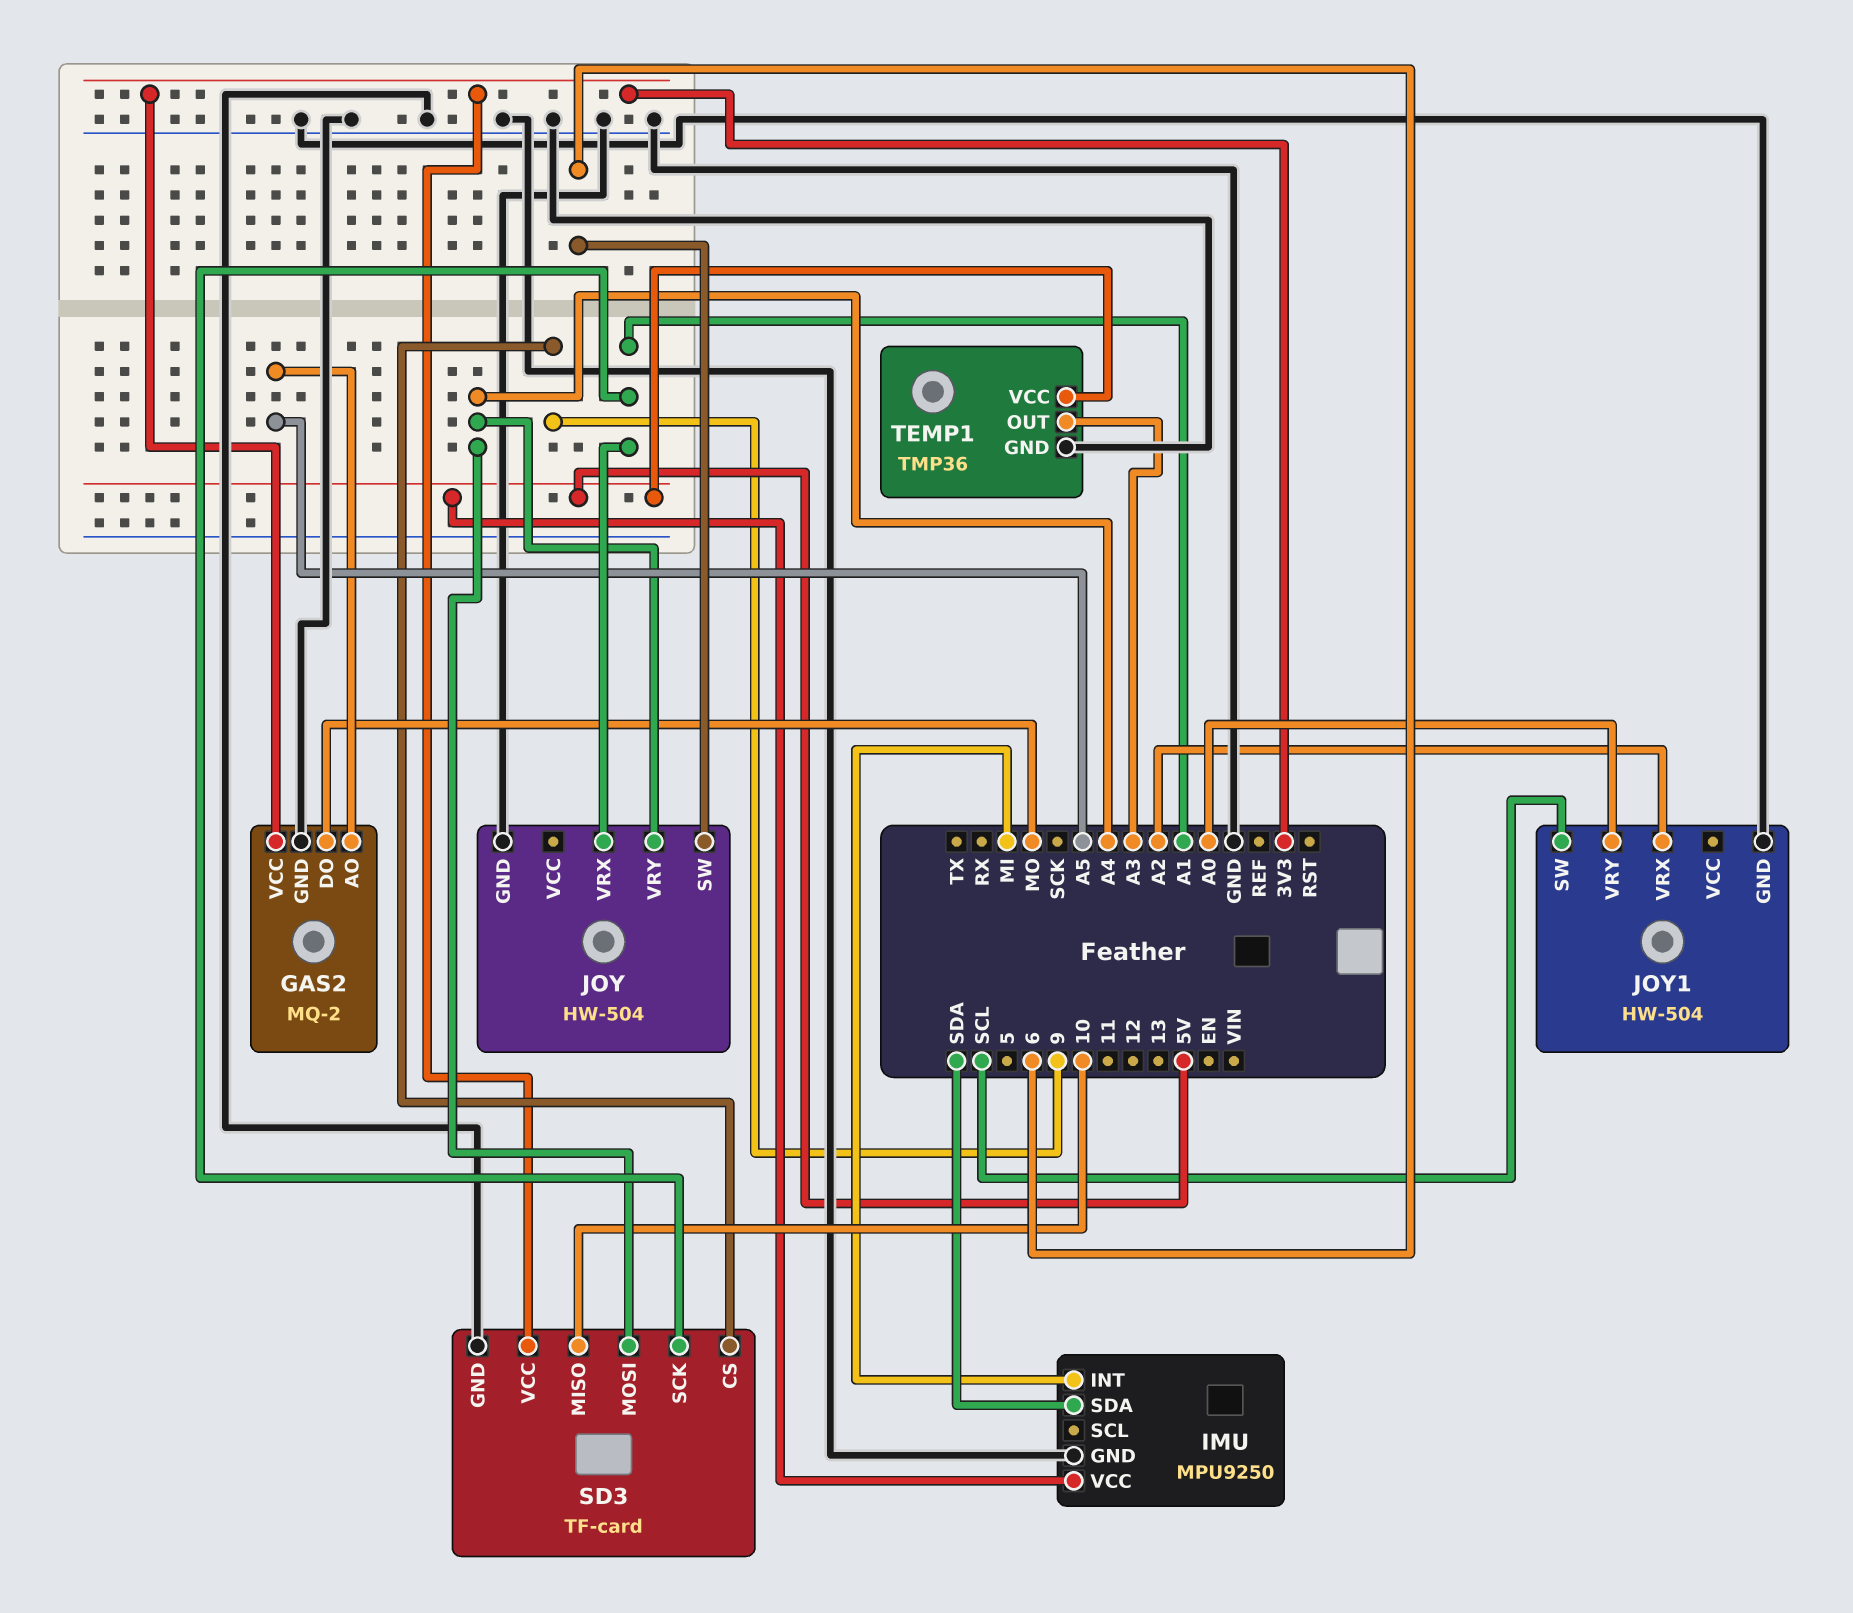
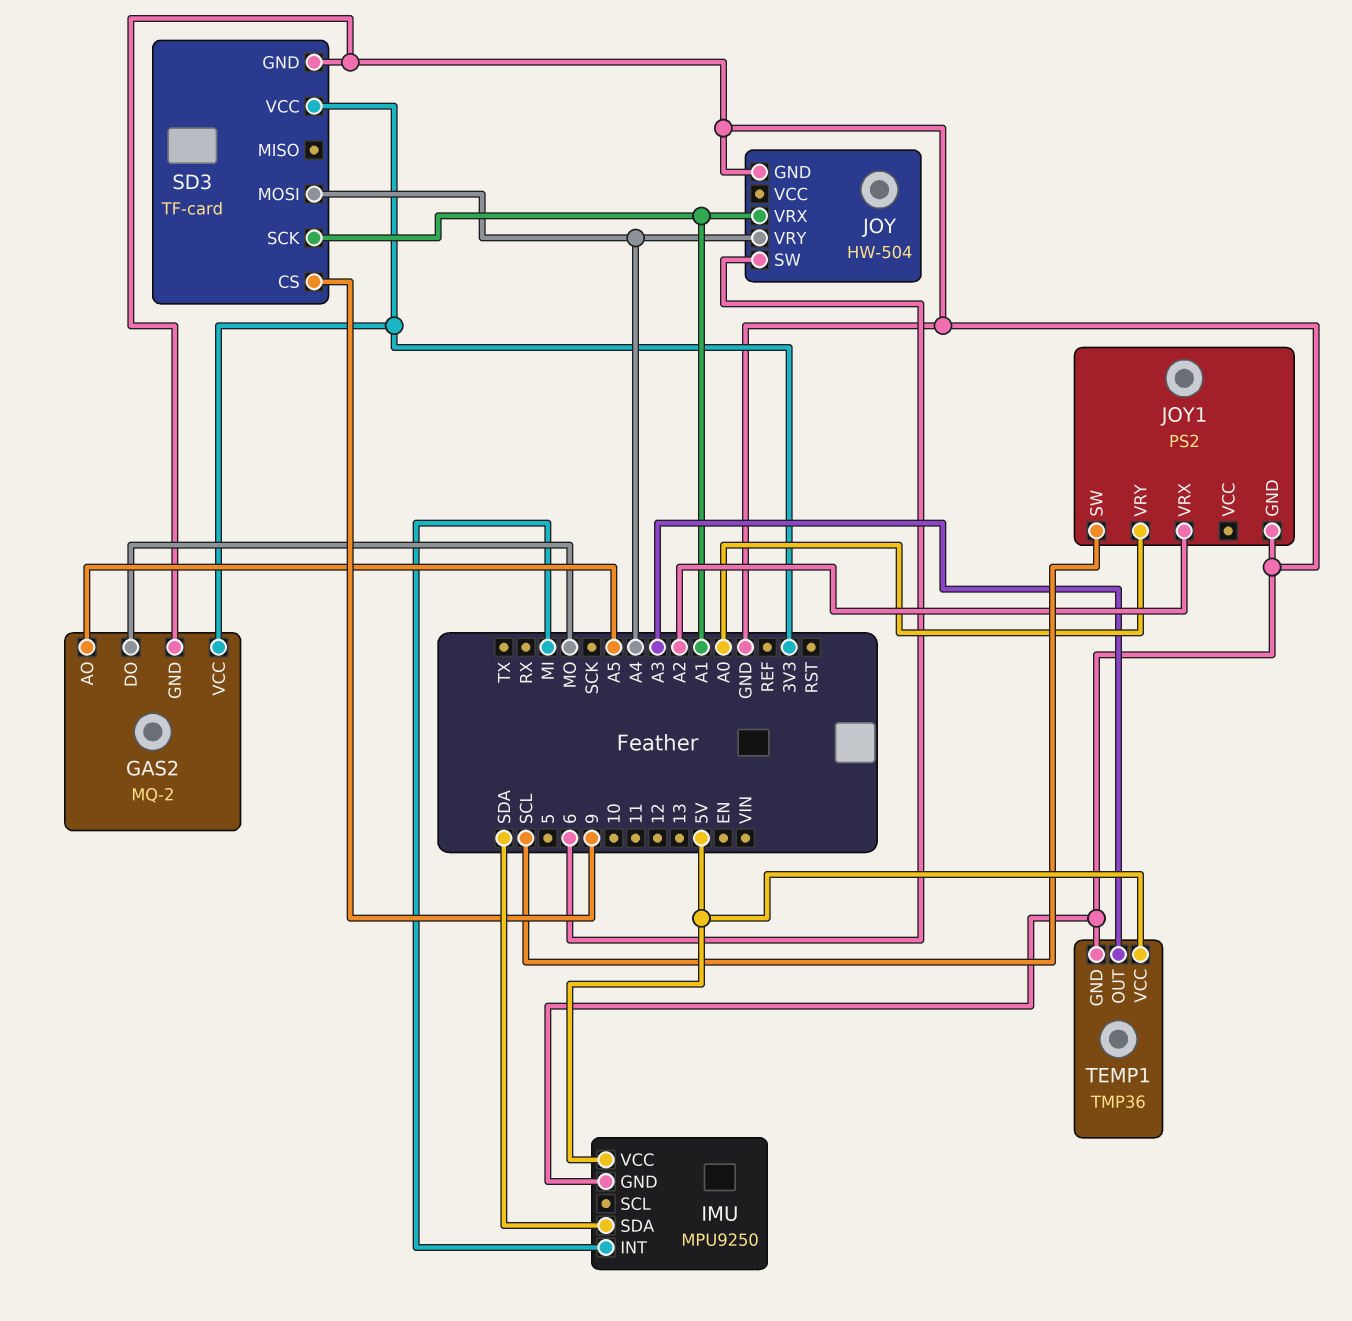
JOY1: HW-504 -> PS2
SD3 pin MISO: 10 -> none

